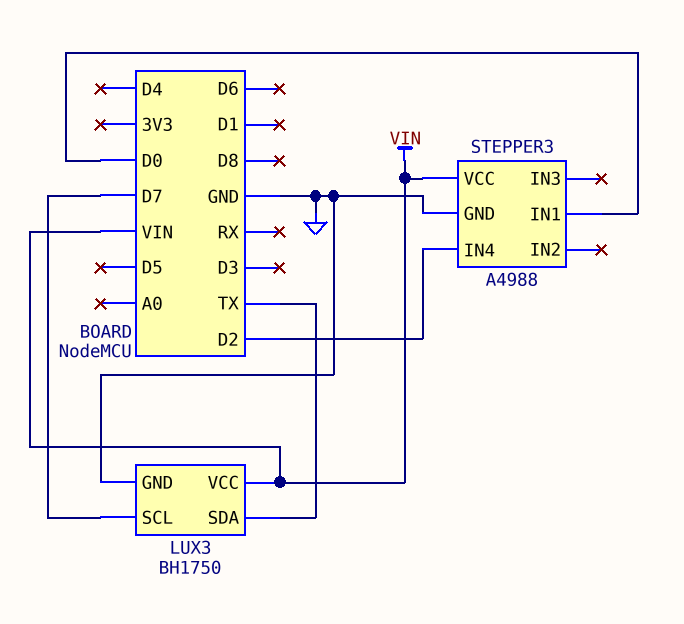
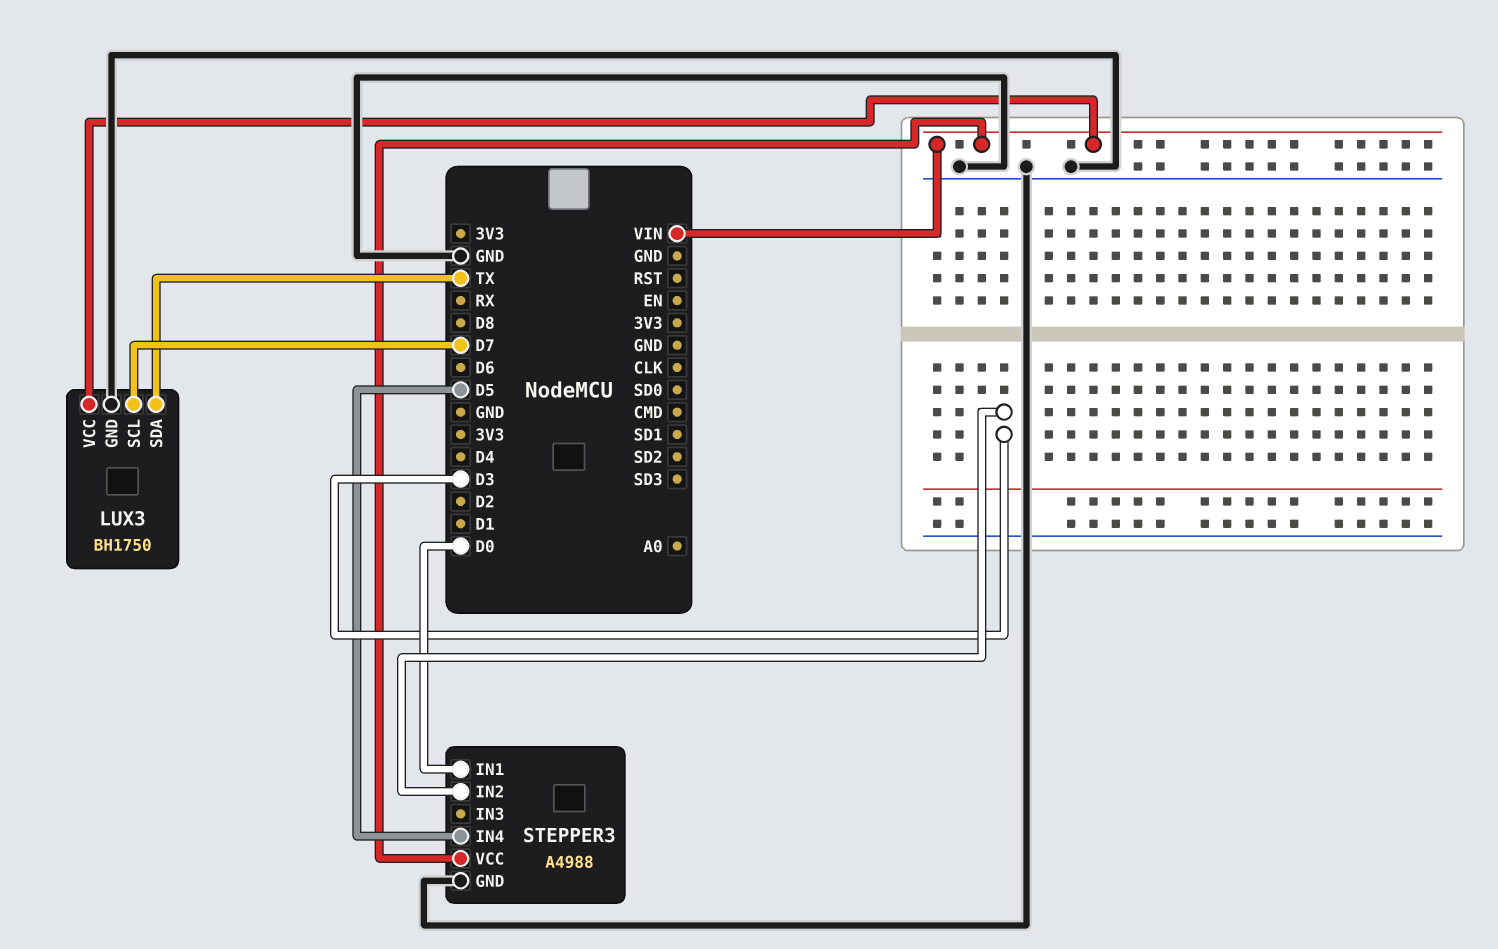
STEPPER3 pin IN2: none -> D3
STEPPER3 pin IN4: D2 -> D5

